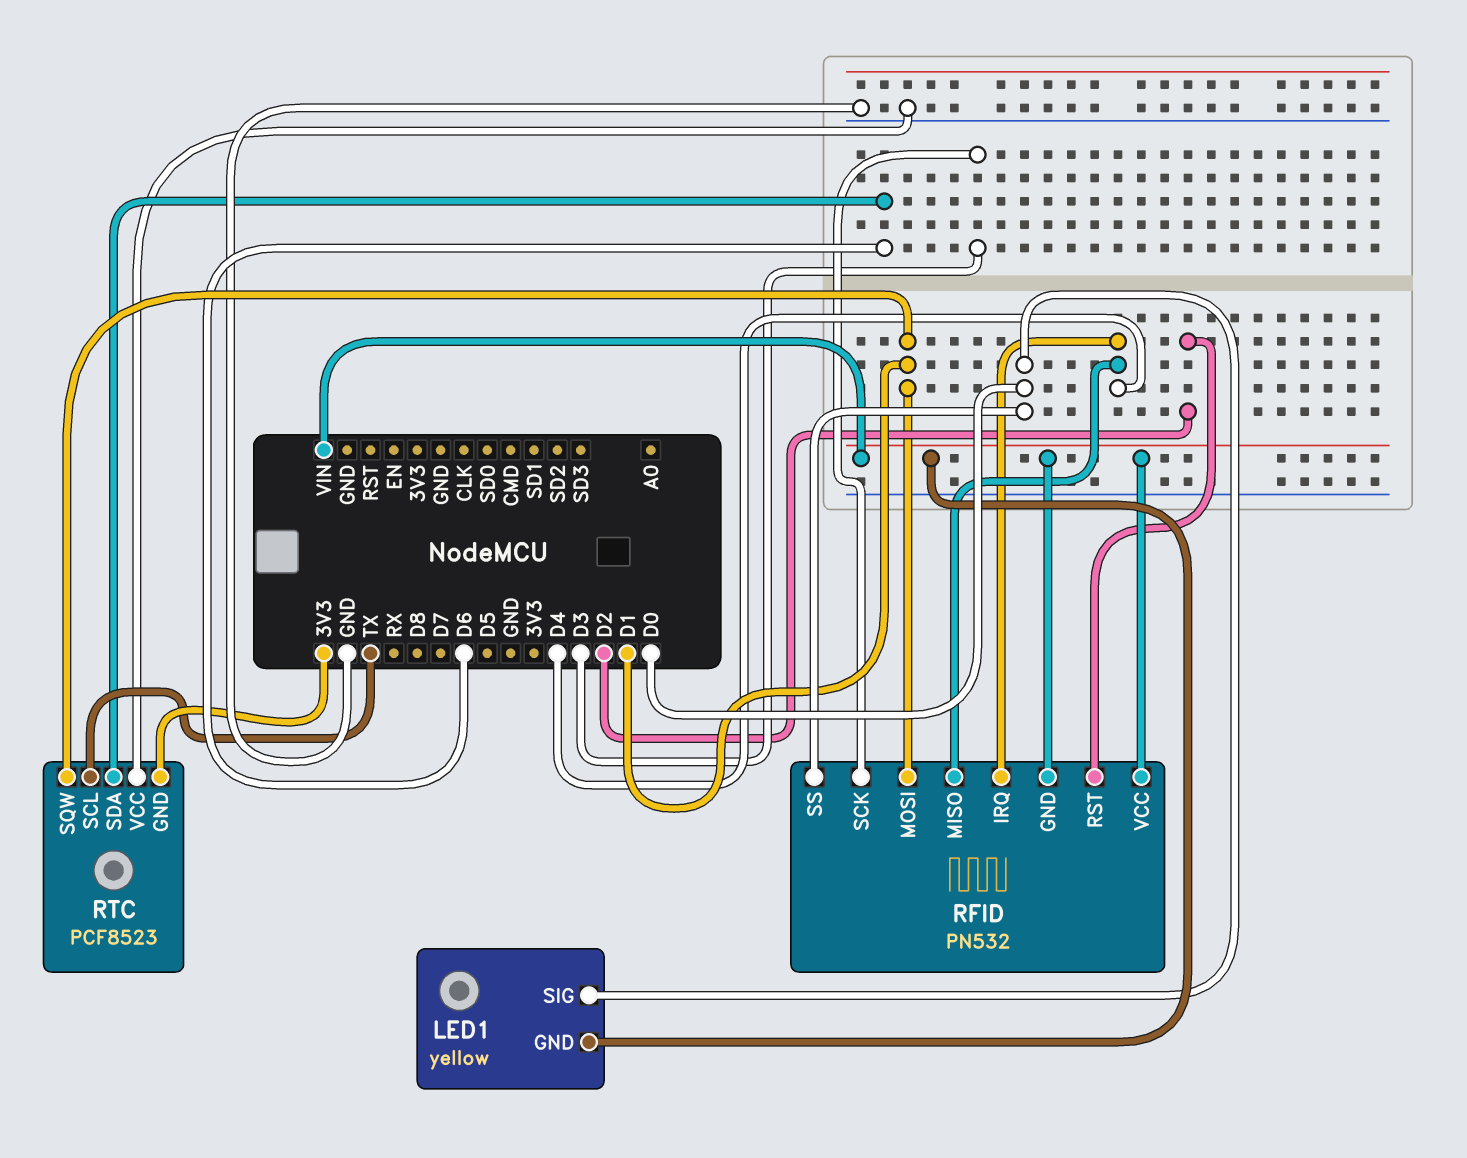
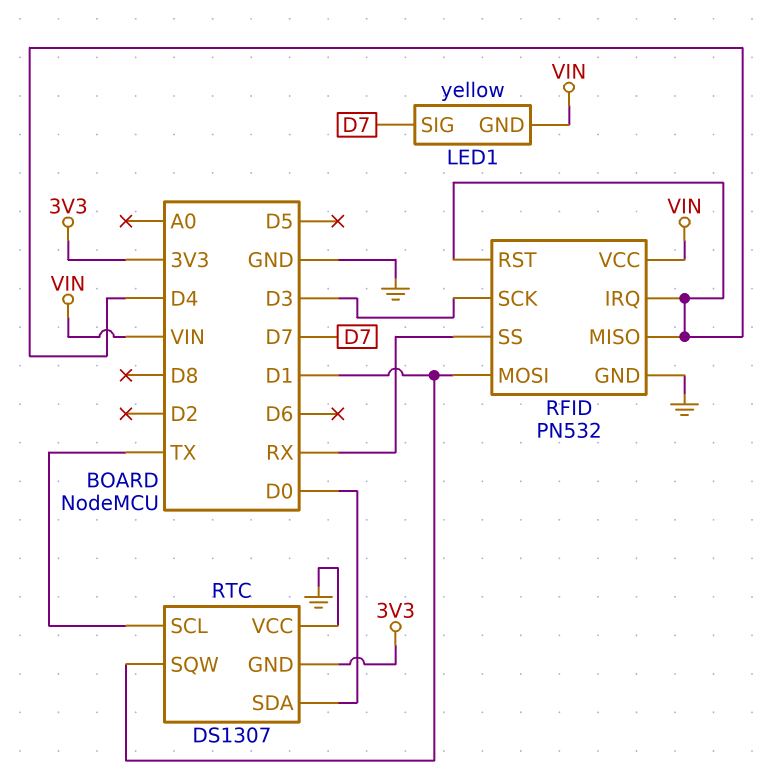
LED1 pin SIG: D0 -> D7
RFID pin GND: VIN -> GND
RFID pin RST: D2 -> D4
RFID pin SS: D0 -> RX
RTC: PCF8523 -> DS1307
RTC pin SDA: D6 -> D0

